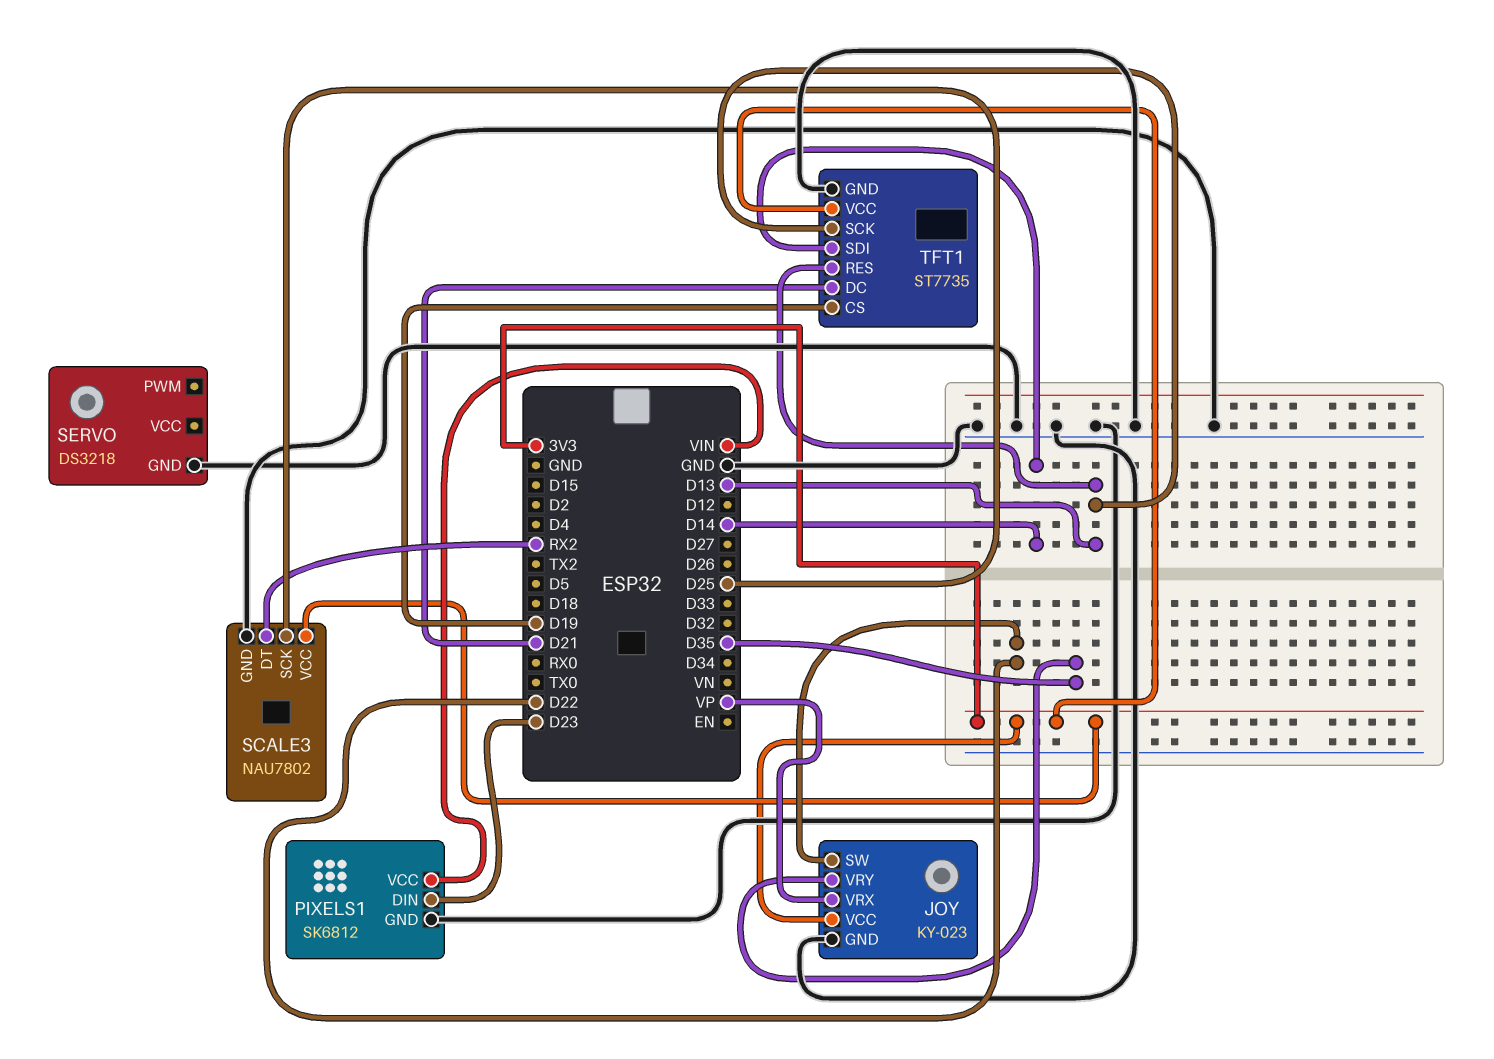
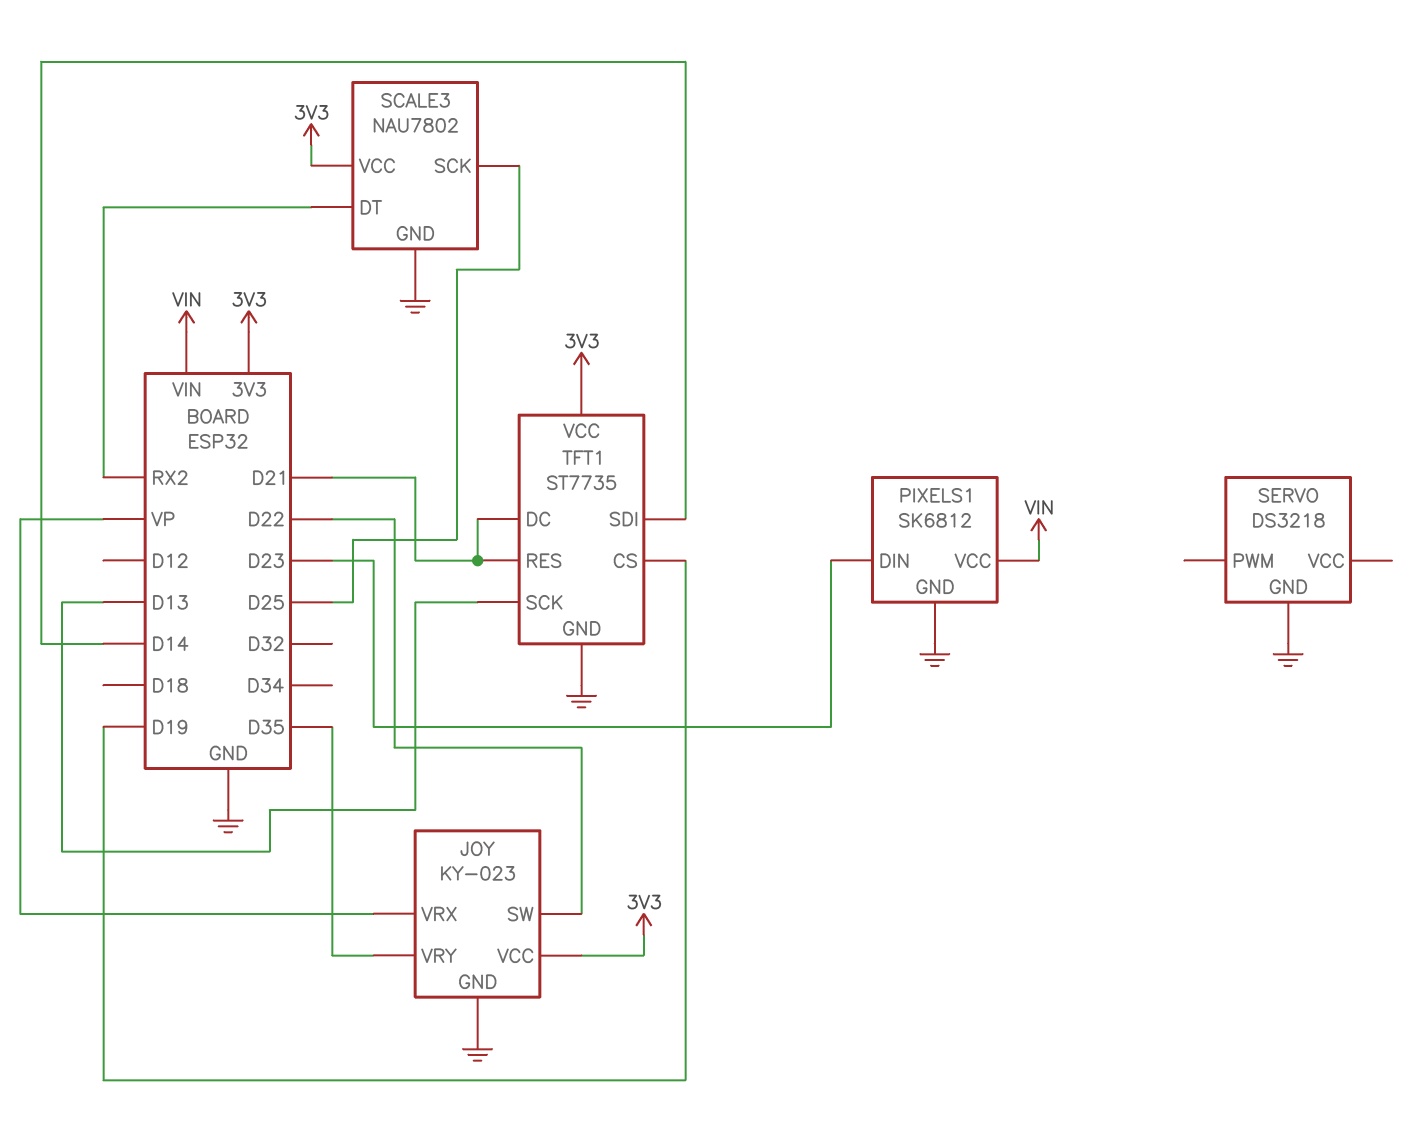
TFT1 pin RES: D13 -> D21

